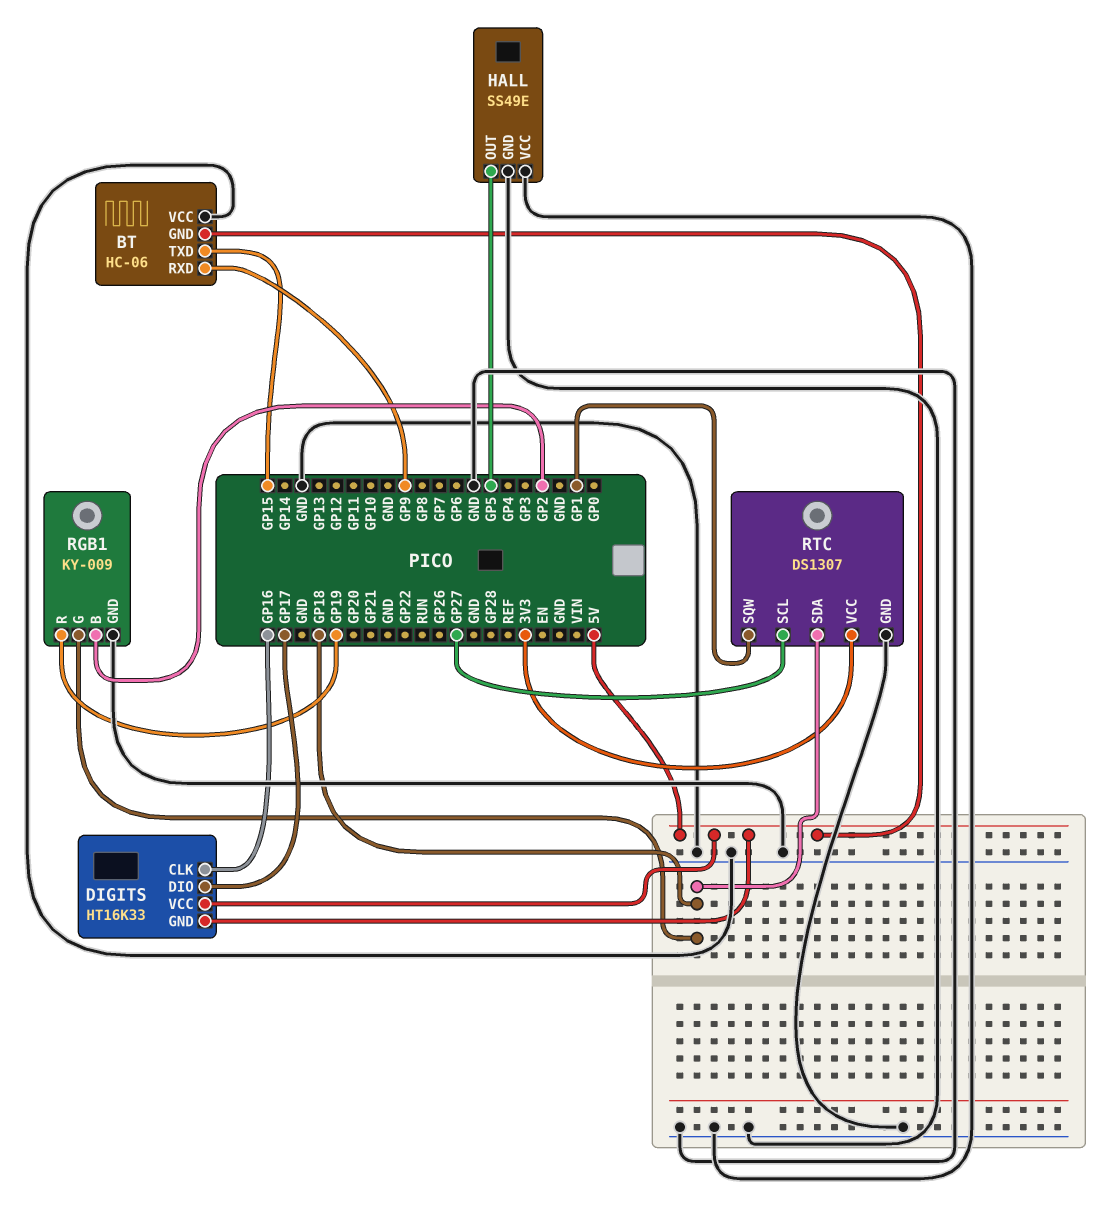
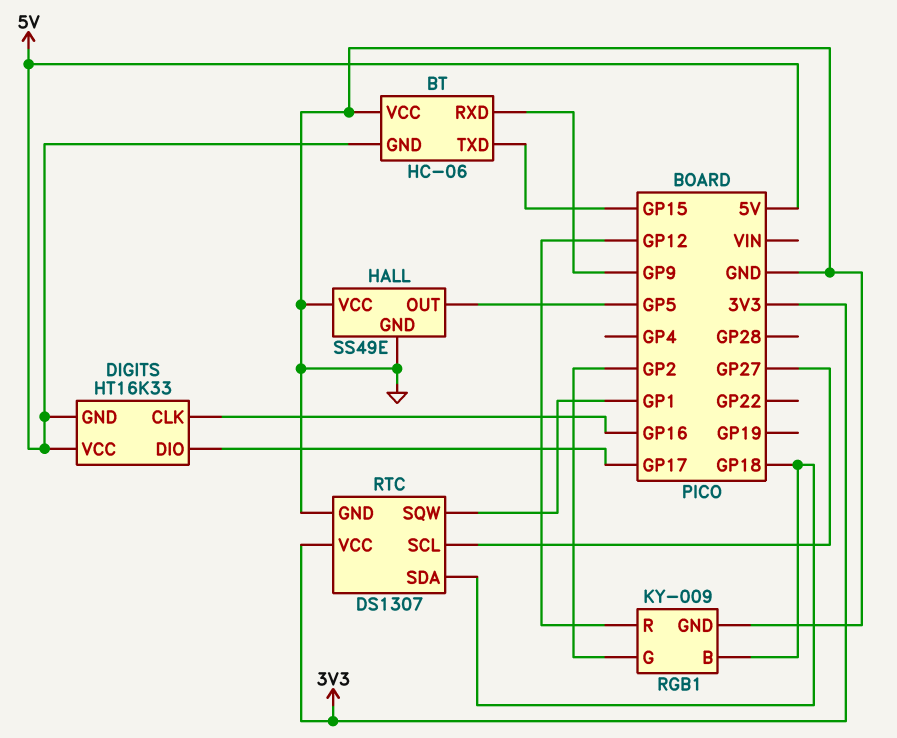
RGB1 pin B: GP2 -> GP18
RGB1 pin G: GP18 -> GP2
RGB1 pin R: GP19 -> GP12

